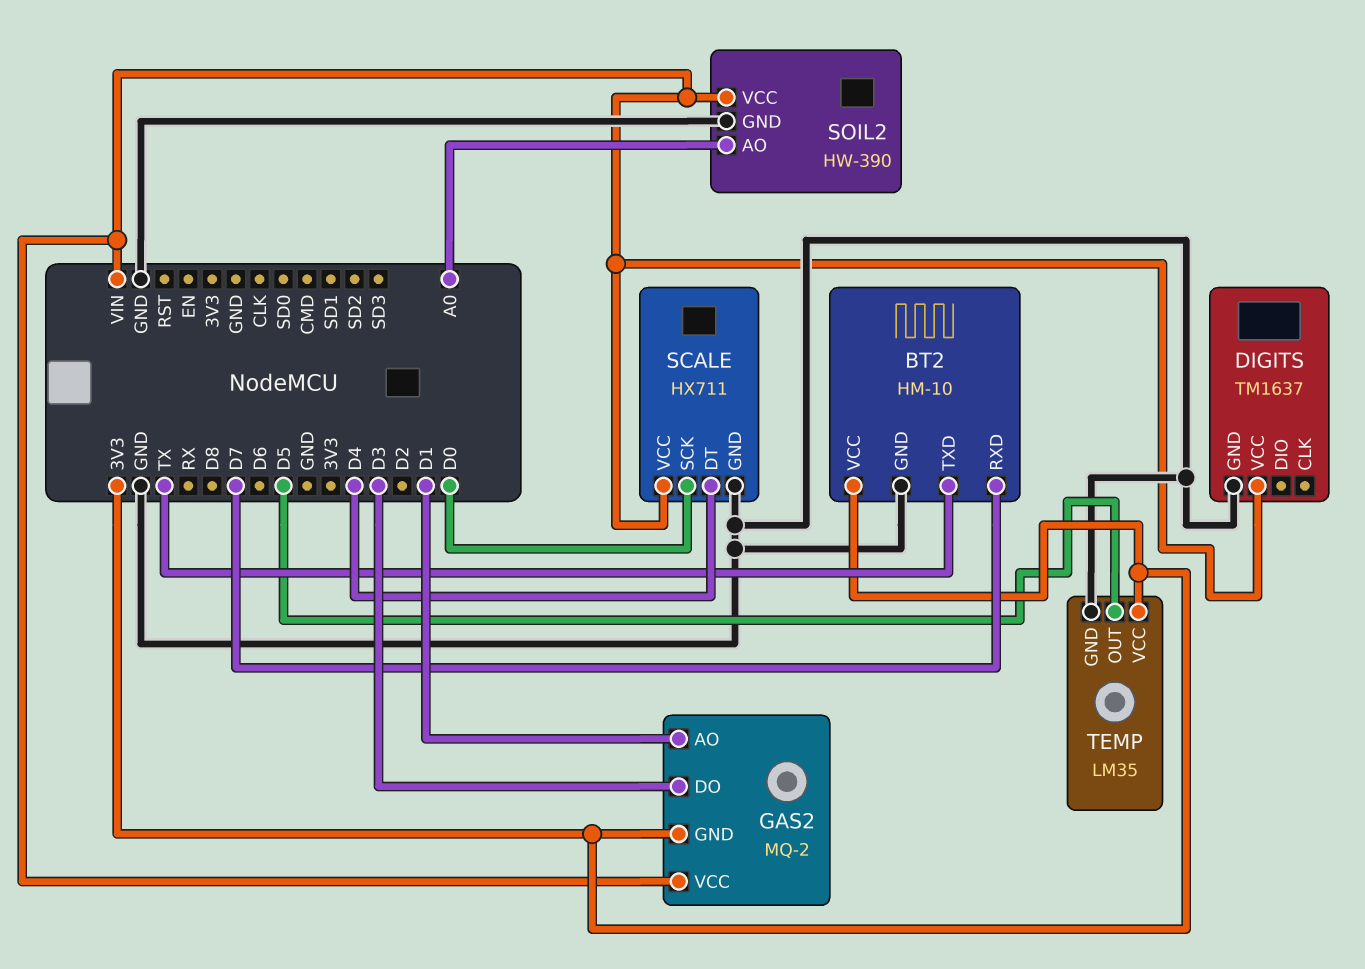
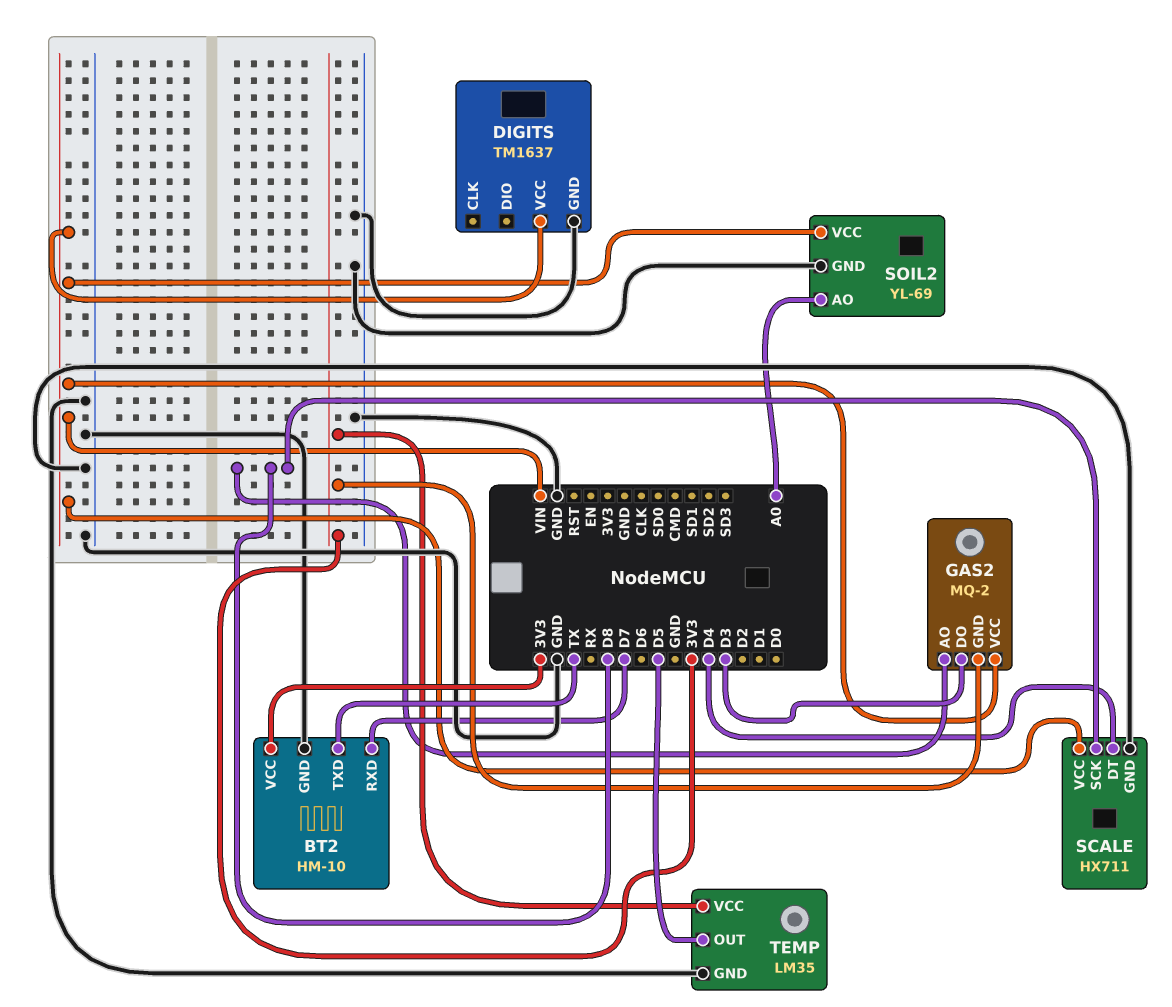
GAS2 pin AO: D1 -> D8
SCALE pin SCK: D0 -> D8
SOIL2: HW-390 -> YL-69

